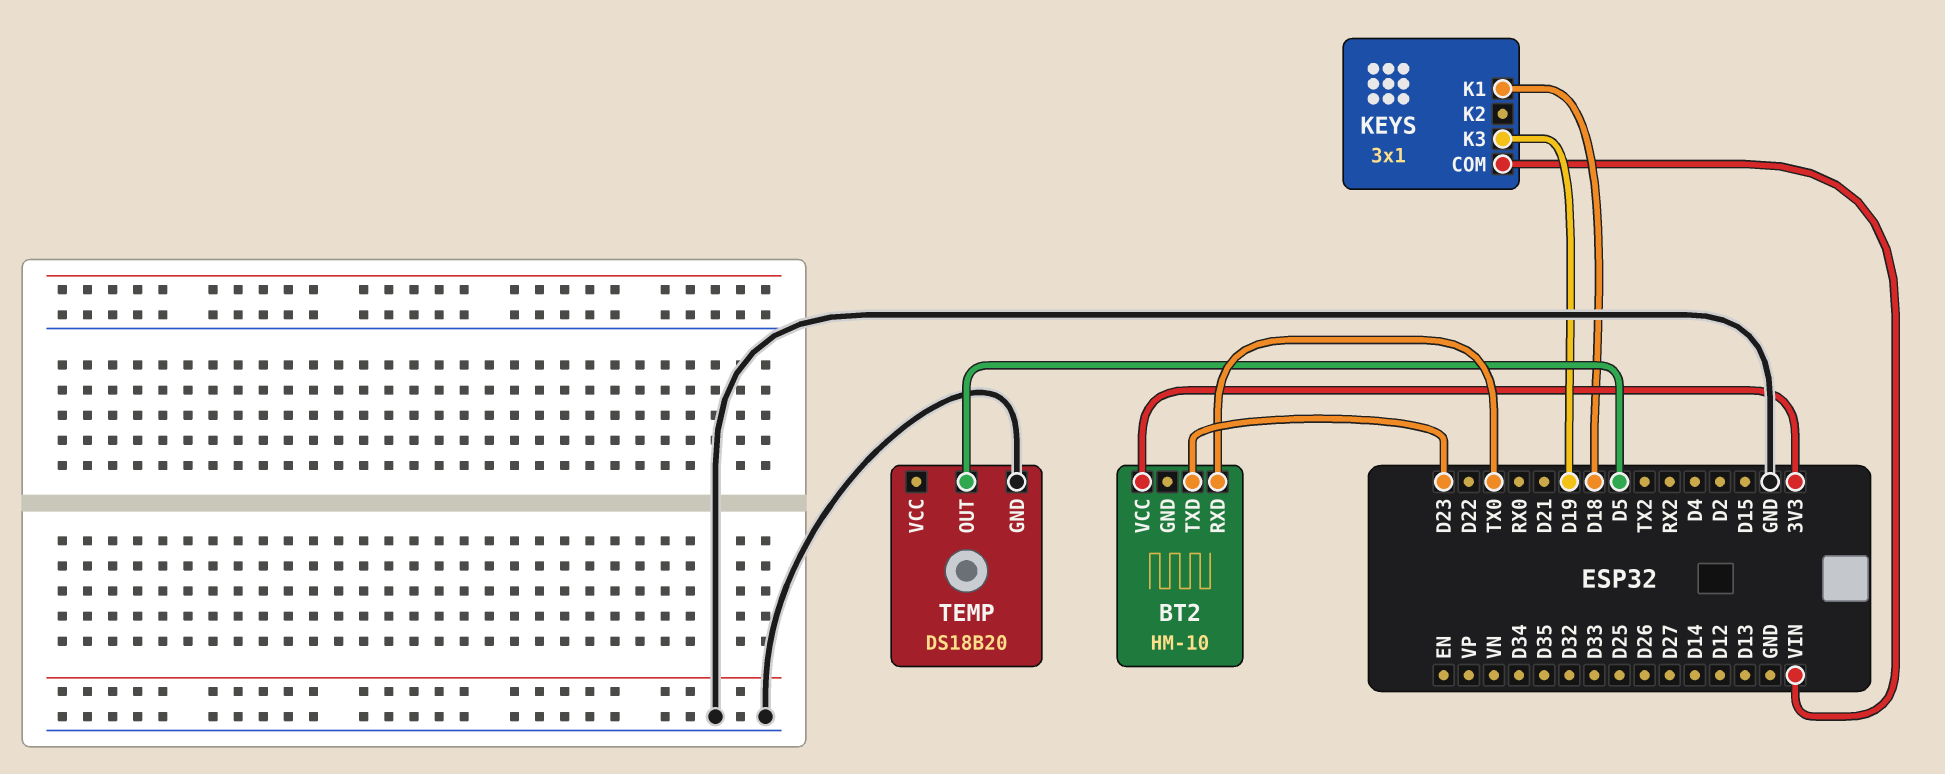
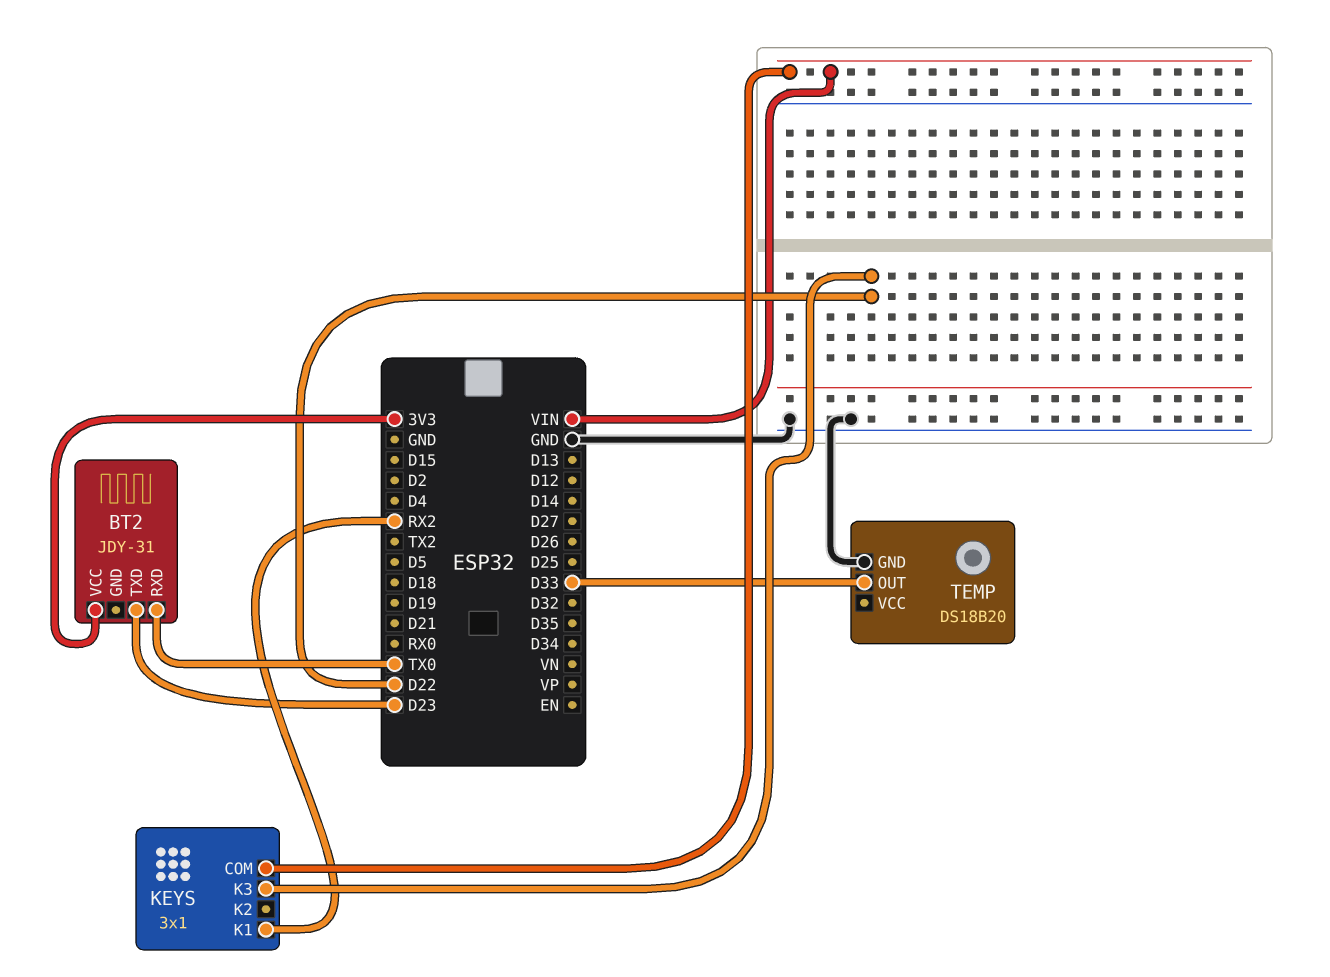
BT2: HM-10 -> JDY-31
KEYS pin K1: D18 -> RX2
KEYS pin K3: D19 -> D22
TEMP pin OUT: D5 -> D33

